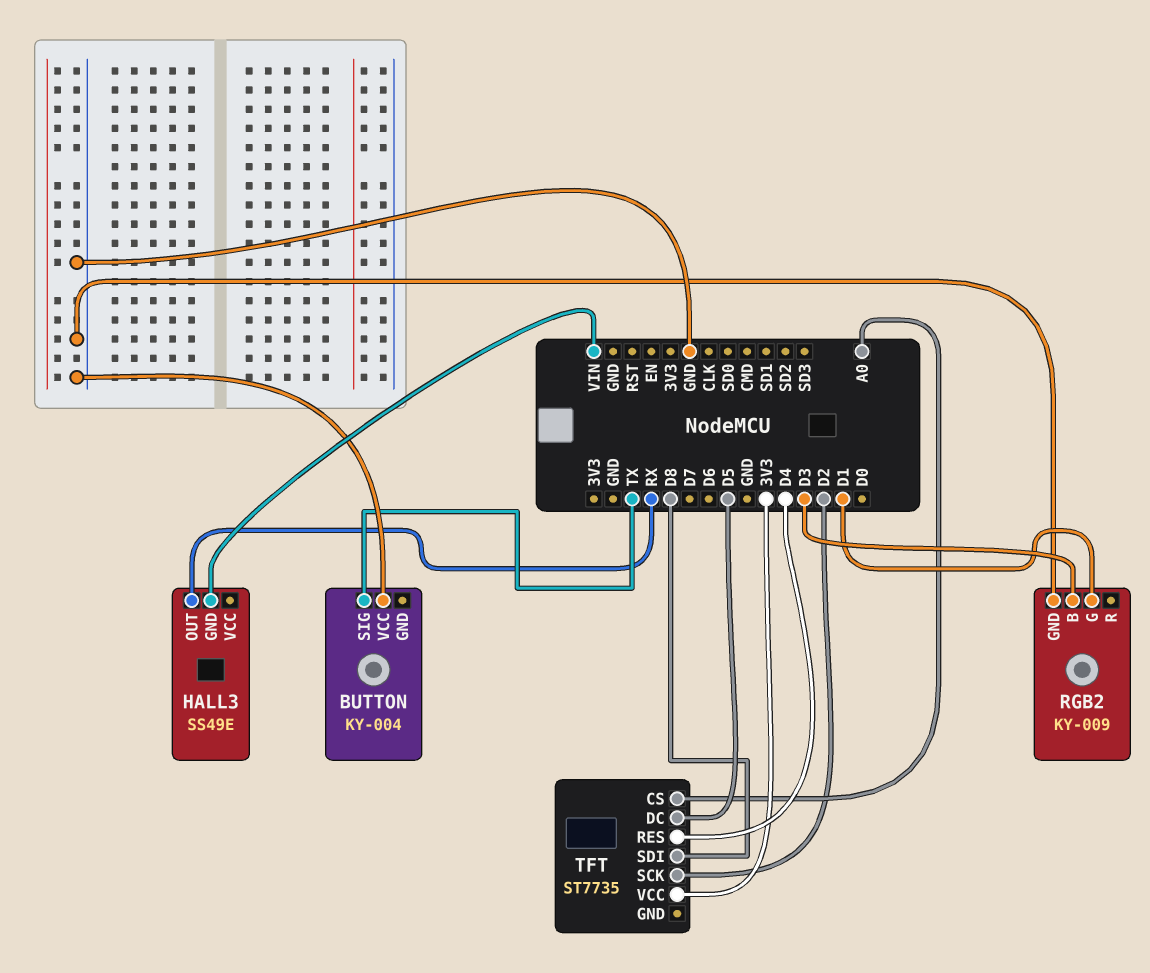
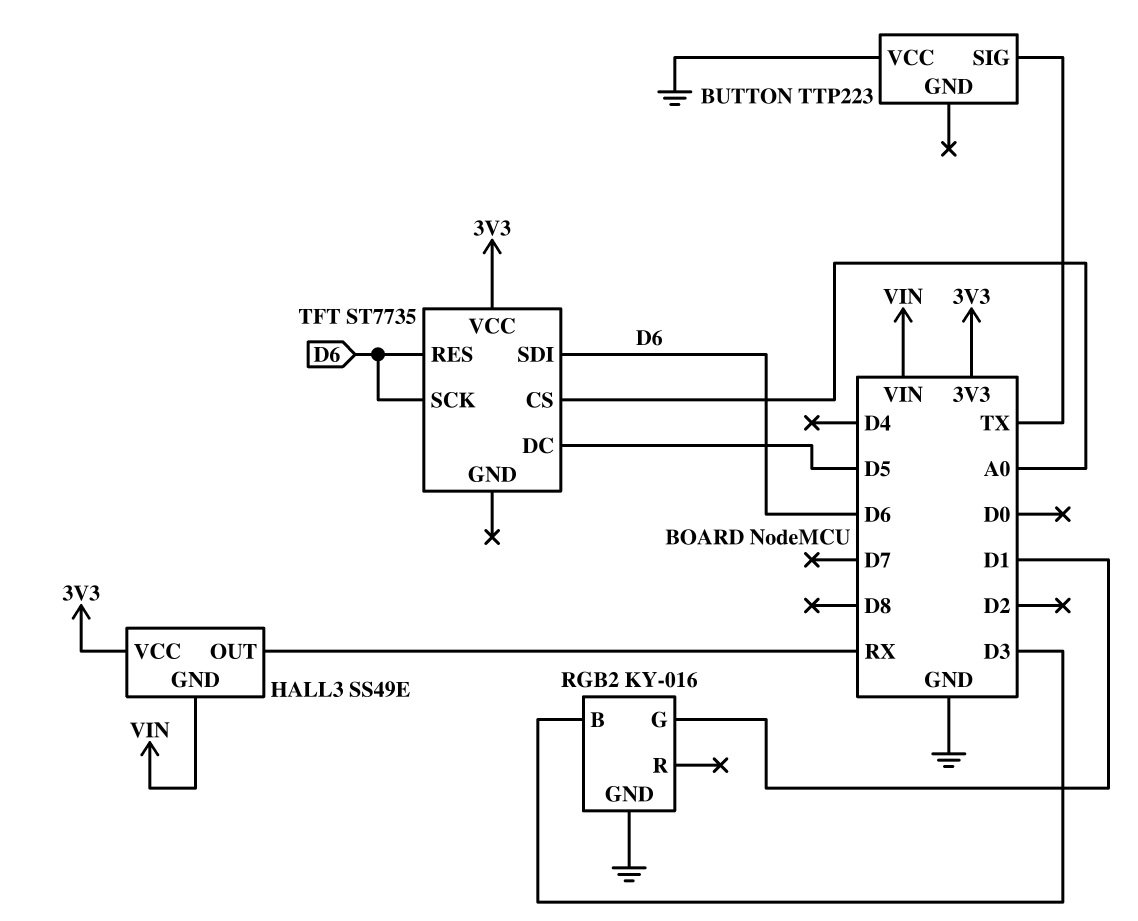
BUTTON: KY-004 -> TTP223
HALL3 pin VCC: none -> 3V3
RGB2: KY-009 -> KY-016
TFT pin RES: D4 -> D6
TFT pin SCK: D2 -> D6
TFT pin SDI: D8 -> D6

